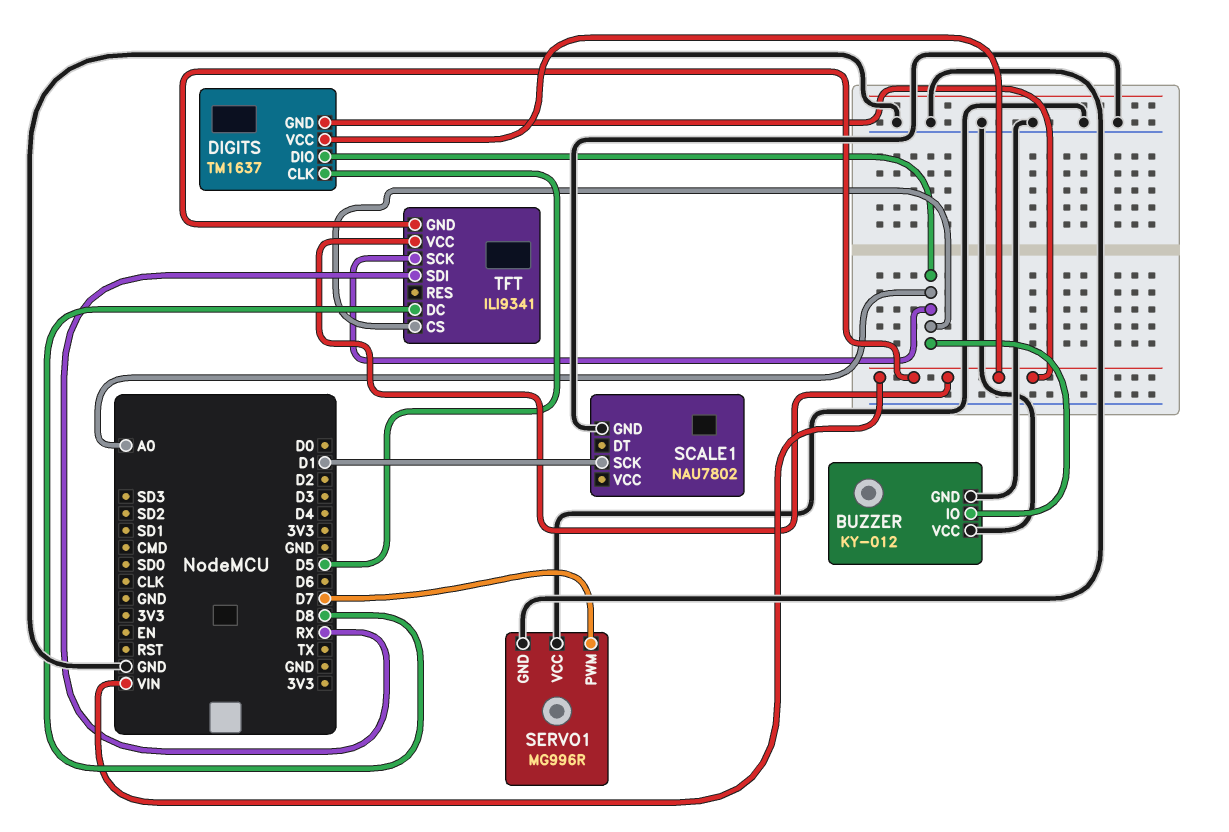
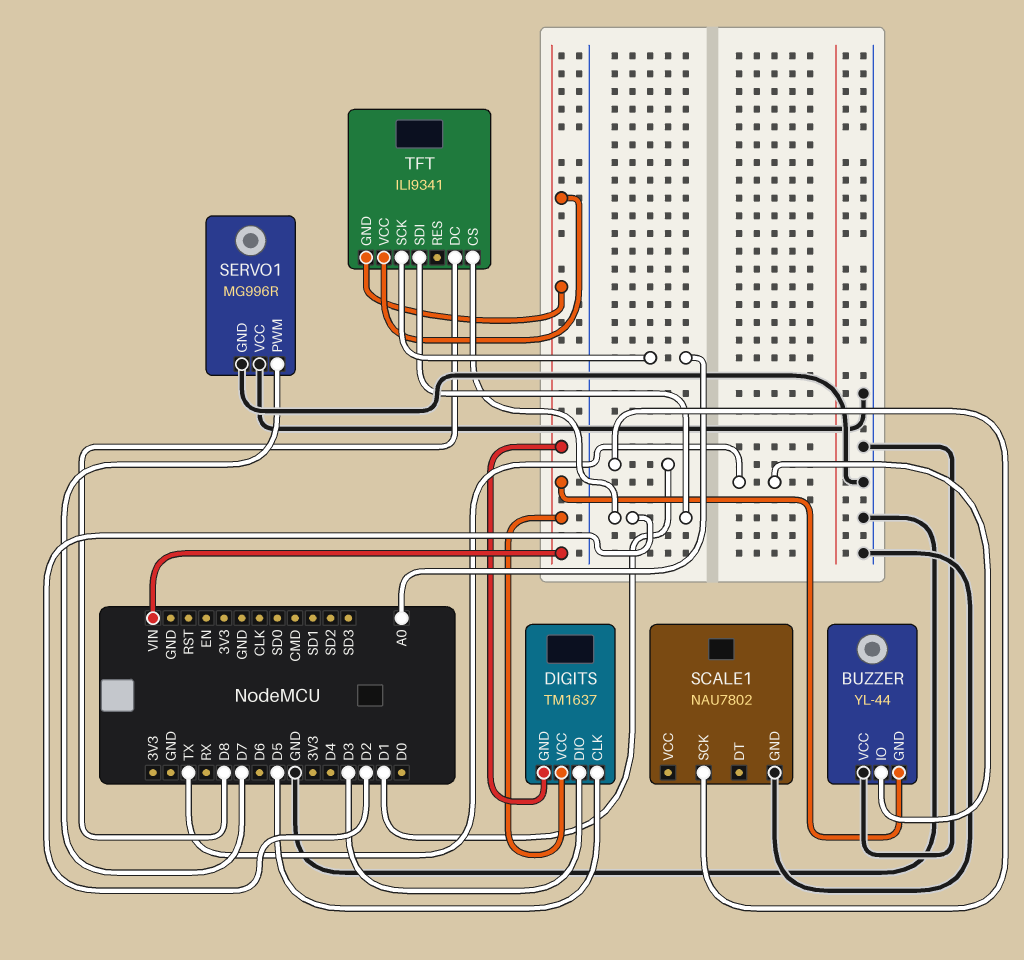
BUZZER: KY-012 -> YL-44
BUZZER pin GND: GND -> VIN
BUZZER pin IO: A0 -> TX
DIGITS pin DIO: A0 -> D3
TFT pin CS: A0 -> D2
TFT pin SDI: RX -> D2

